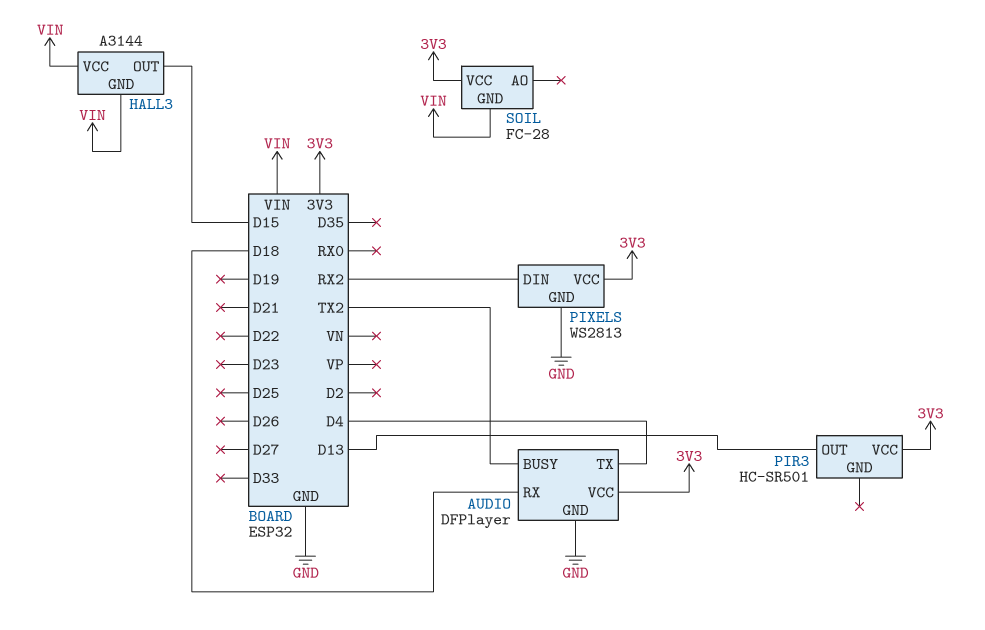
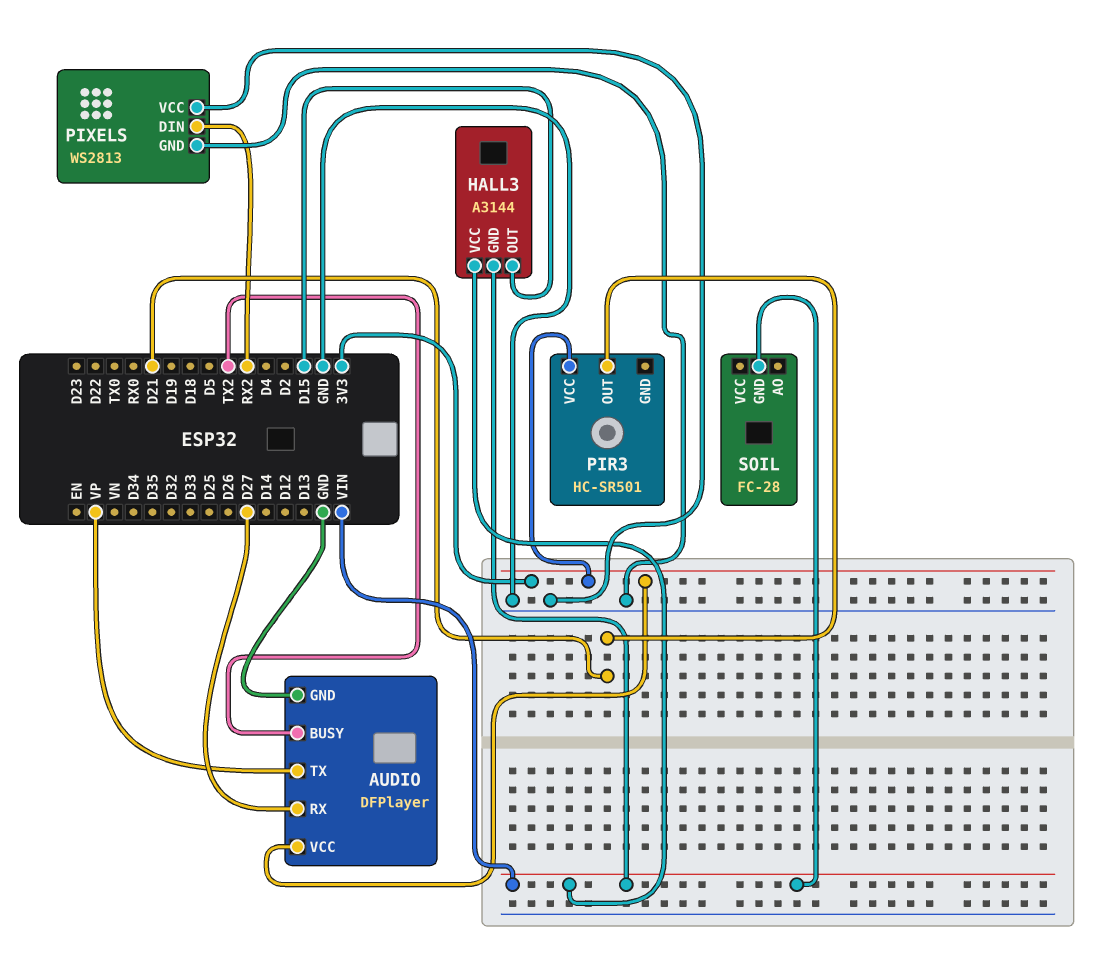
AUDIO pin RX: D18 -> D27
AUDIO pin TX: D4 -> VP
PIR3 pin OUT: D13 -> D21
PIXELS pin VCC: 3V3 -> GND
SOIL pin VCC: 3V3 -> none

